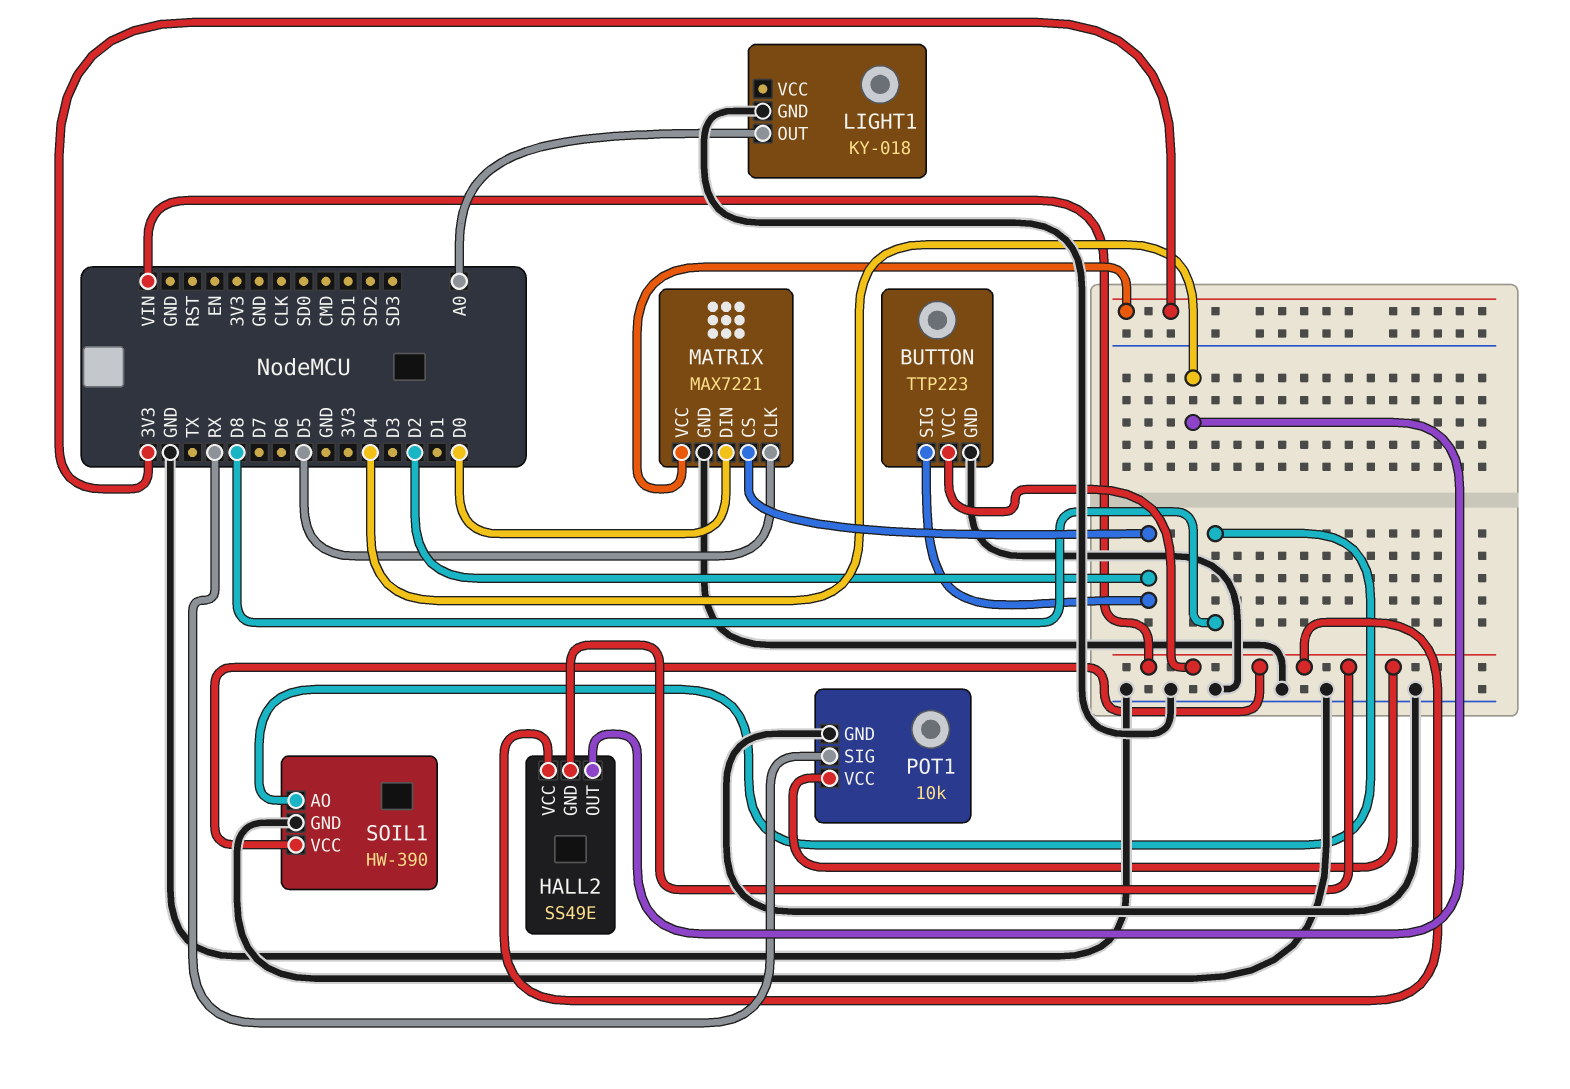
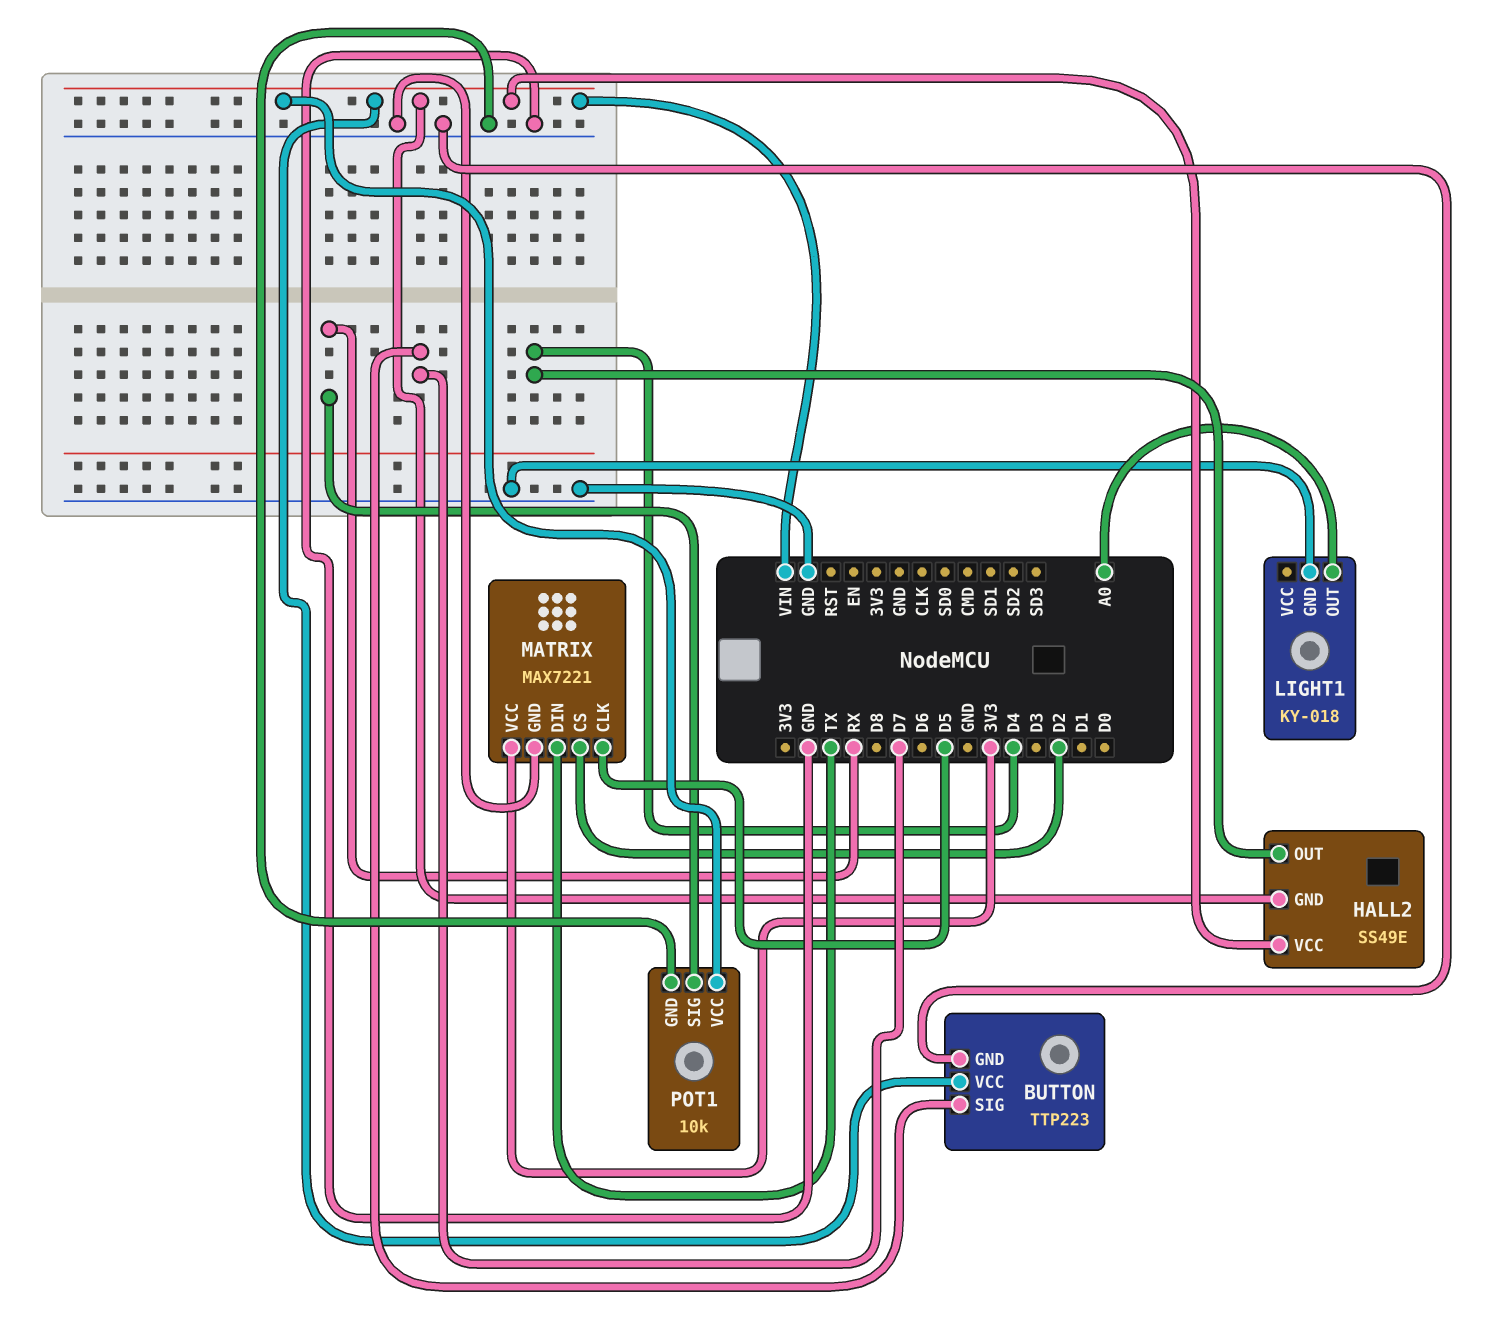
BUTTON pin SIG: D2 -> D7
MATRIX pin DIN: D0 -> TX
SOIL1: HW-390 -> none
SOIL1 pin AO: D8 -> none
SOIL1 pin GND: GND -> none
SOIL1 pin VCC: VIN -> none

